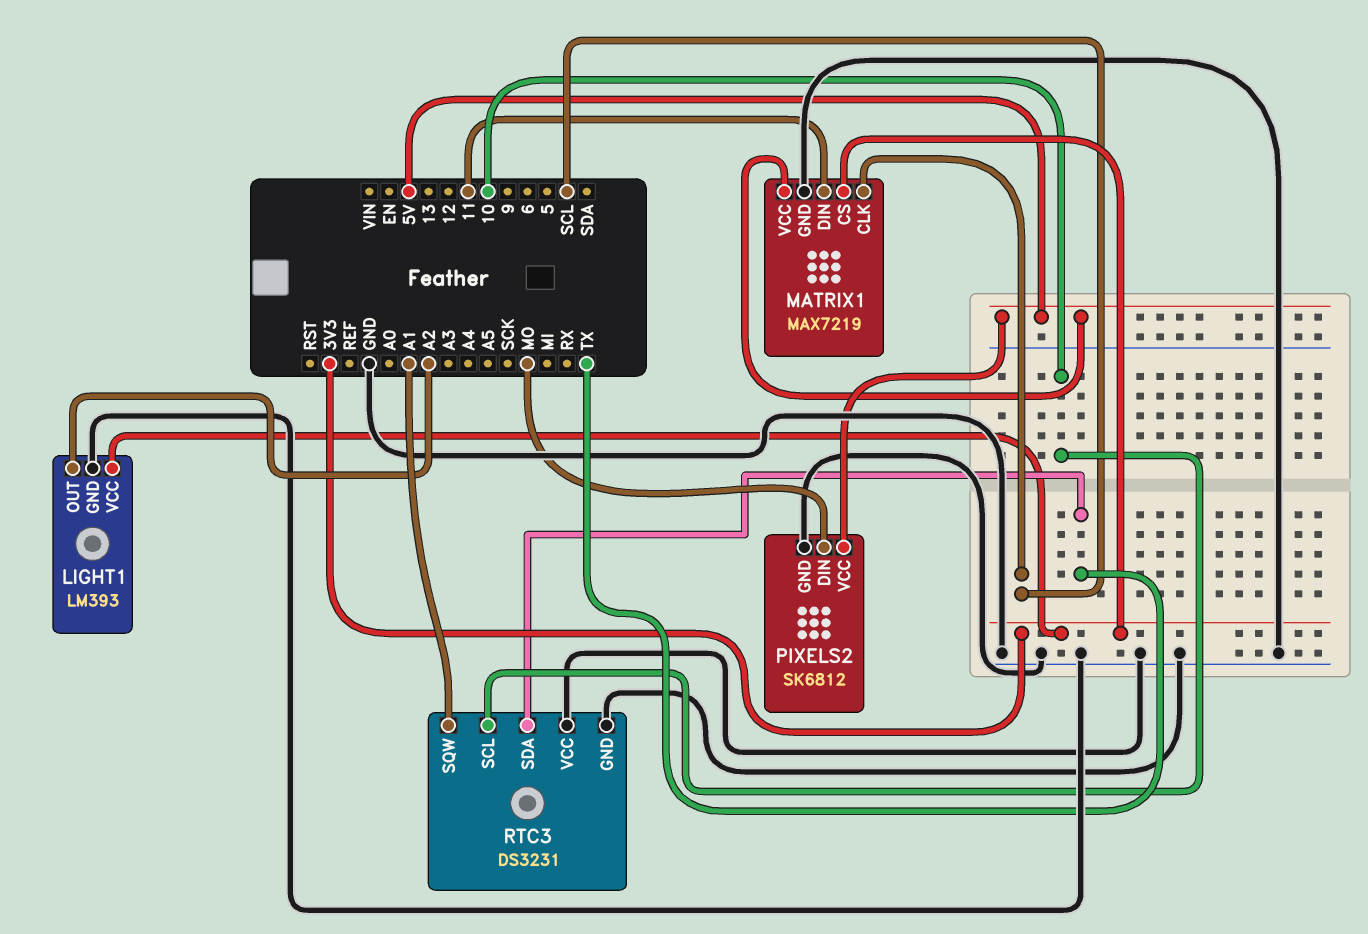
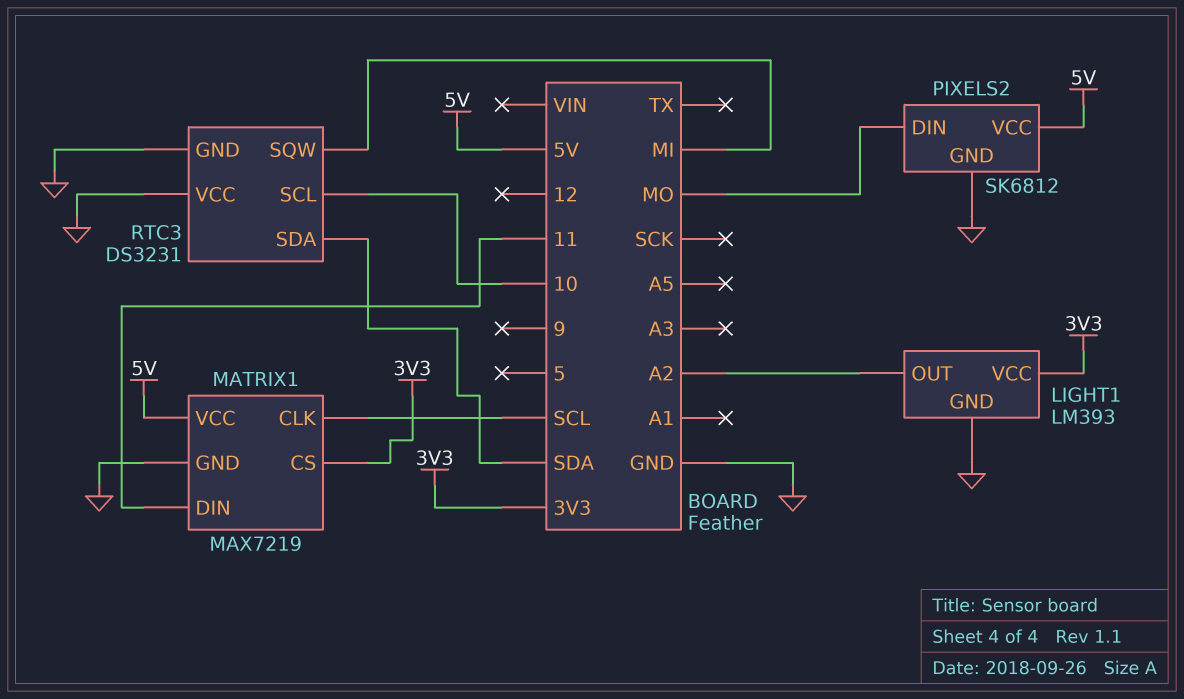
RTC3 pin SDA: TX -> SDA
RTC3 pin SQW: A1 -> MI

